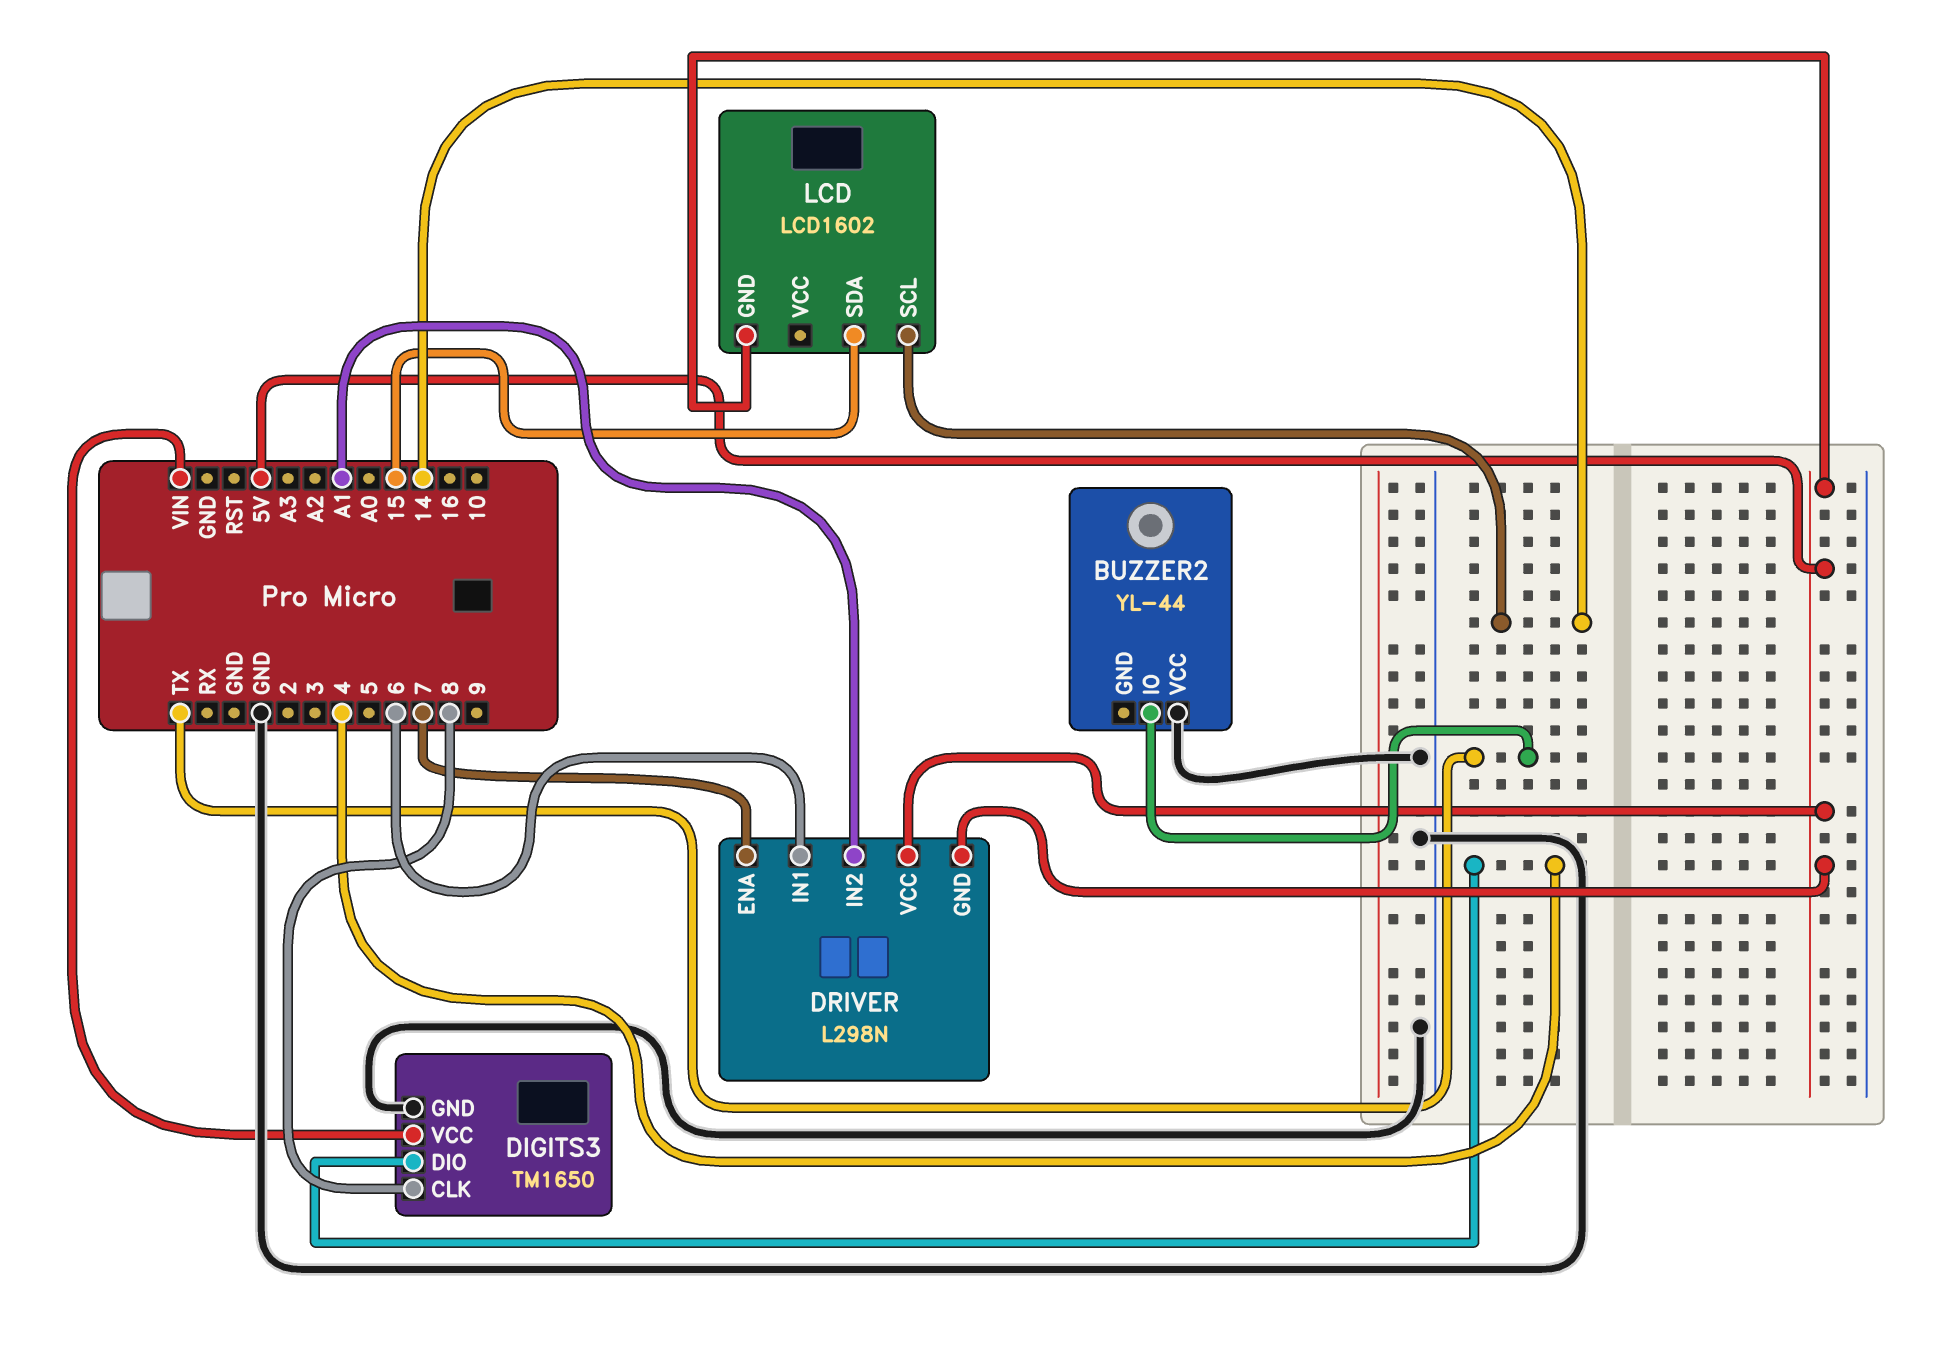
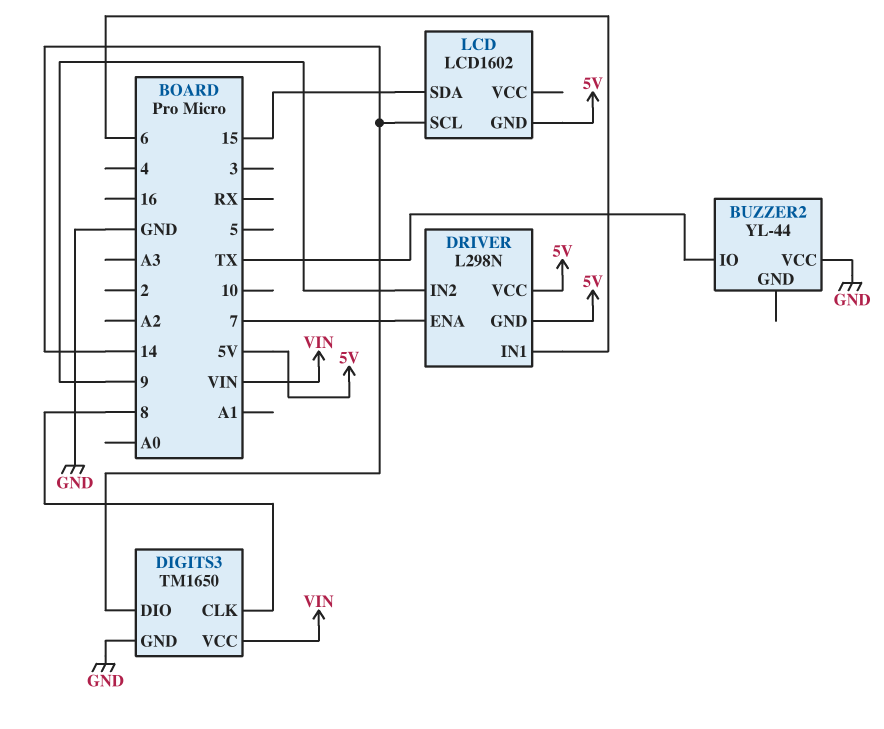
DIGITS3 pin DIO: 4 -> 14
DRIVER pin IN2: A1 -> 9

